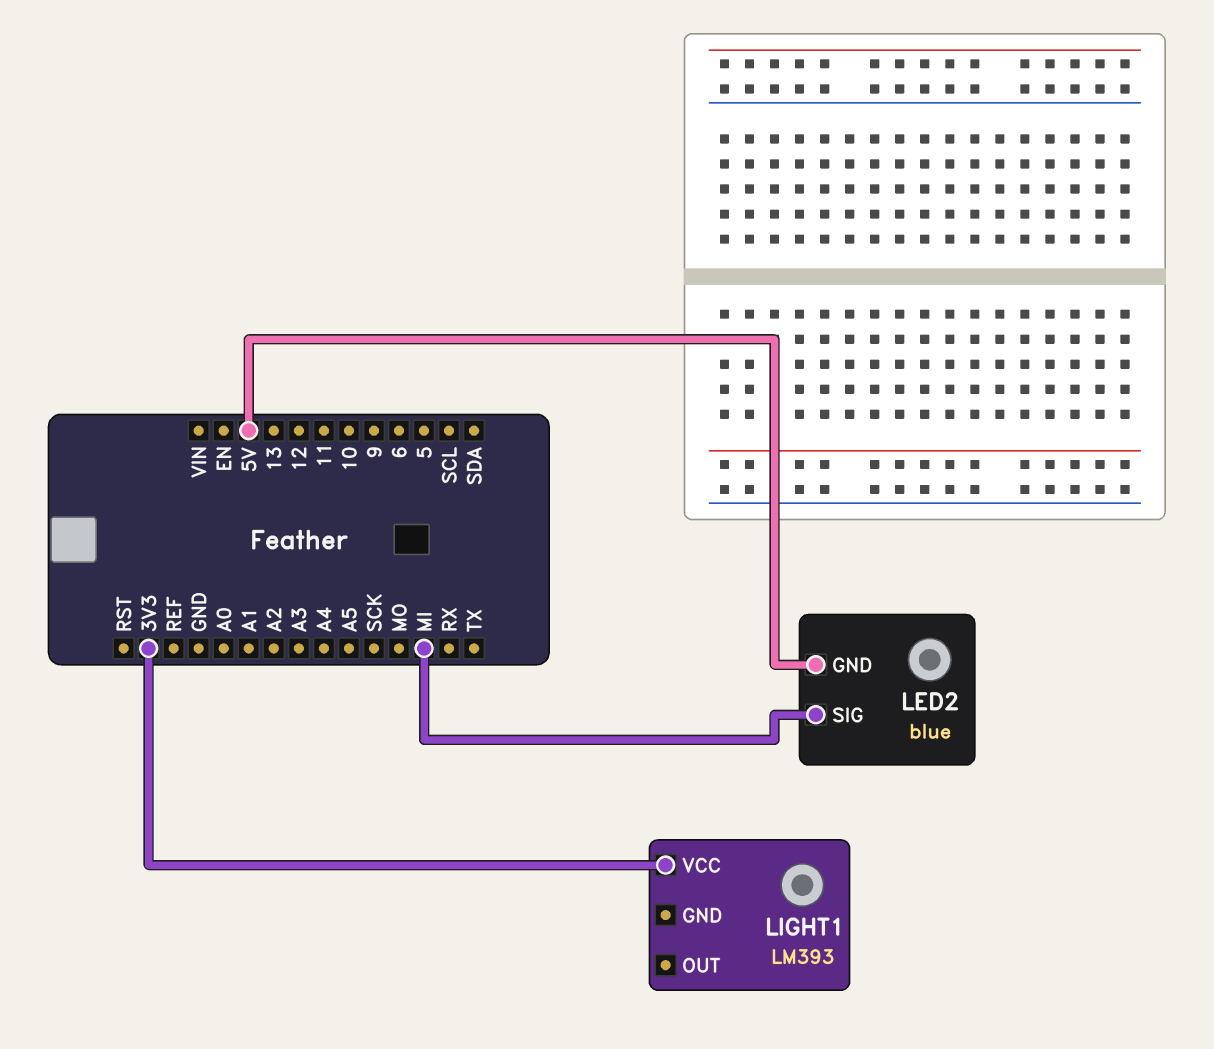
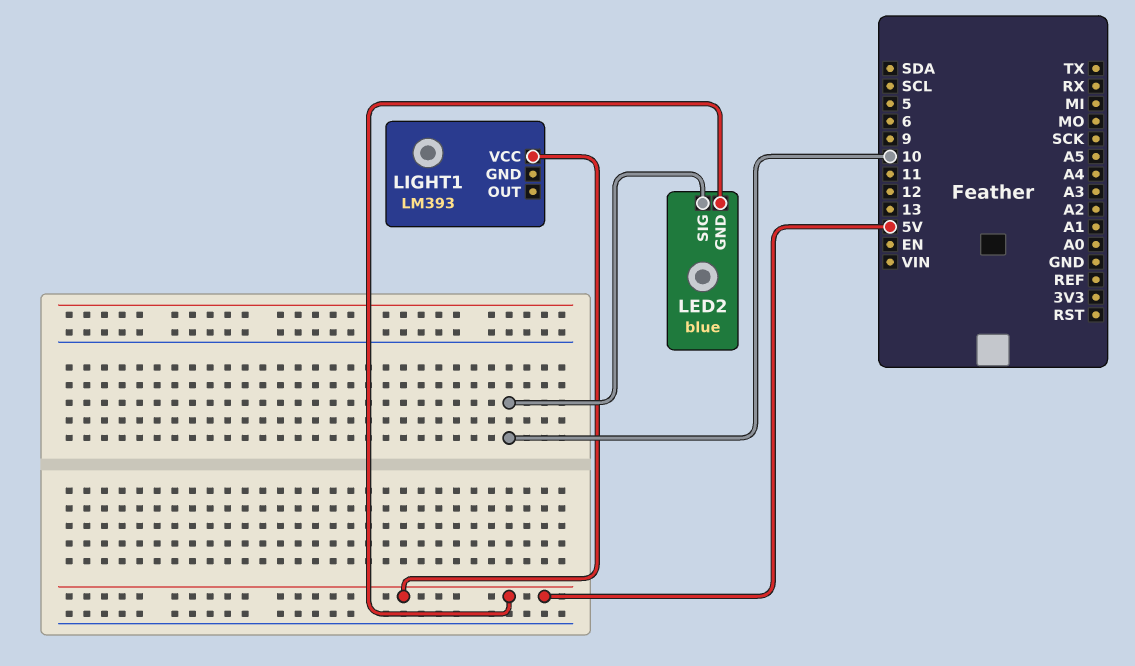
LED2 pin SIG: MI -> 10
LIGHT1 pin VCC: 3V3 -> 5V

